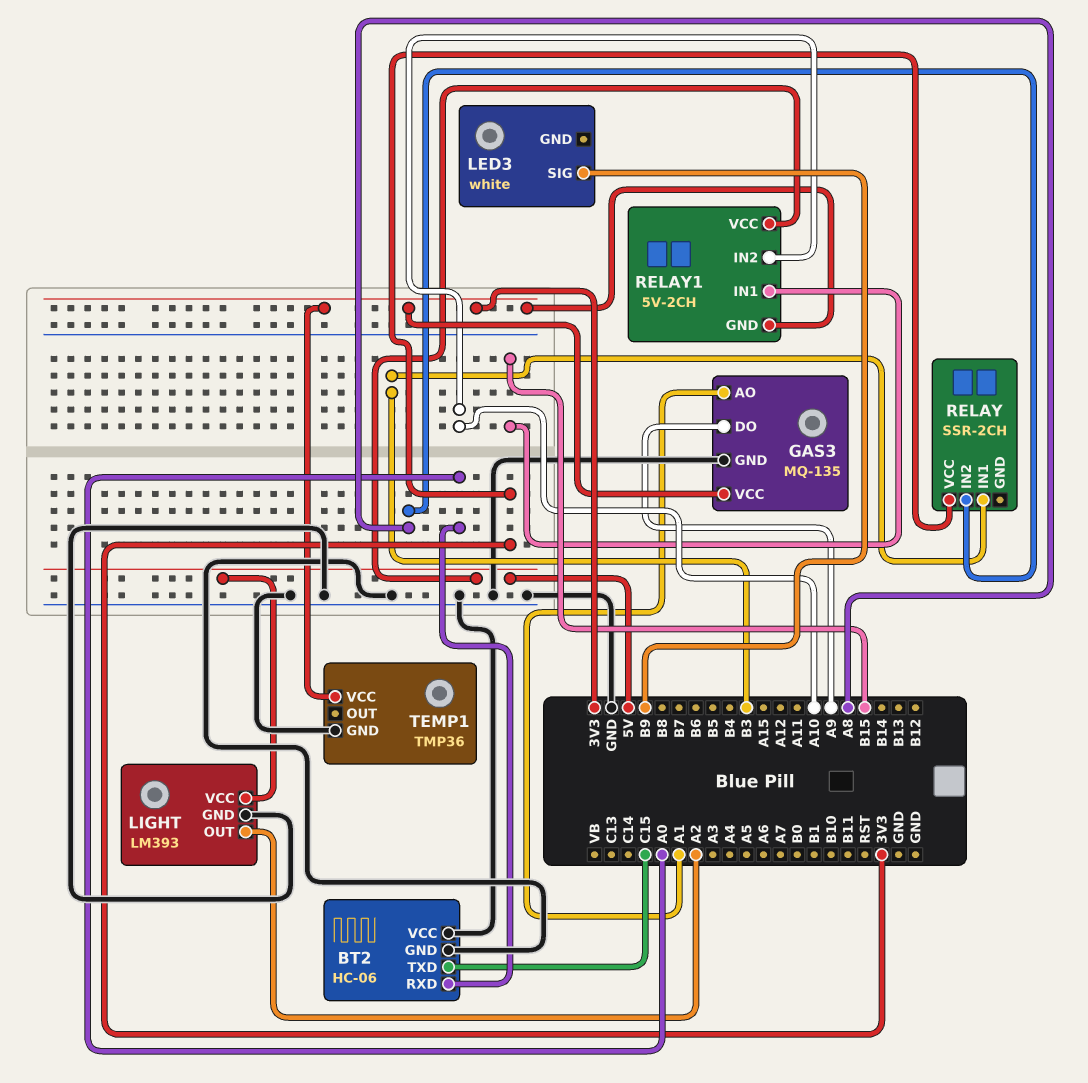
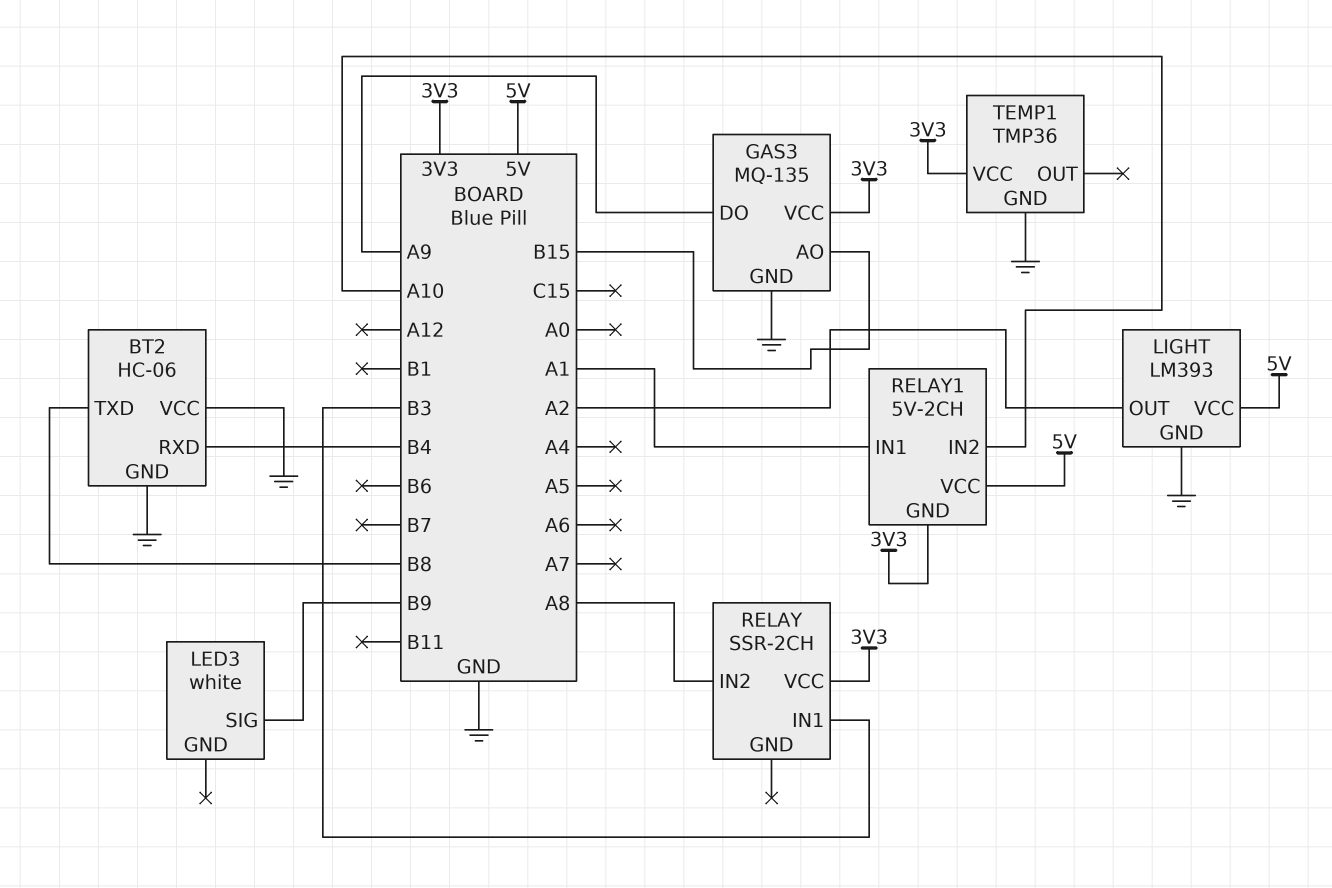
BT2 pin RXD: A0 -> B4
BT2 pin TXD: C15 -> B8
GAS3 pin AO: A1 -> B15
RELAY1 pin IN1: B15 -> A1

